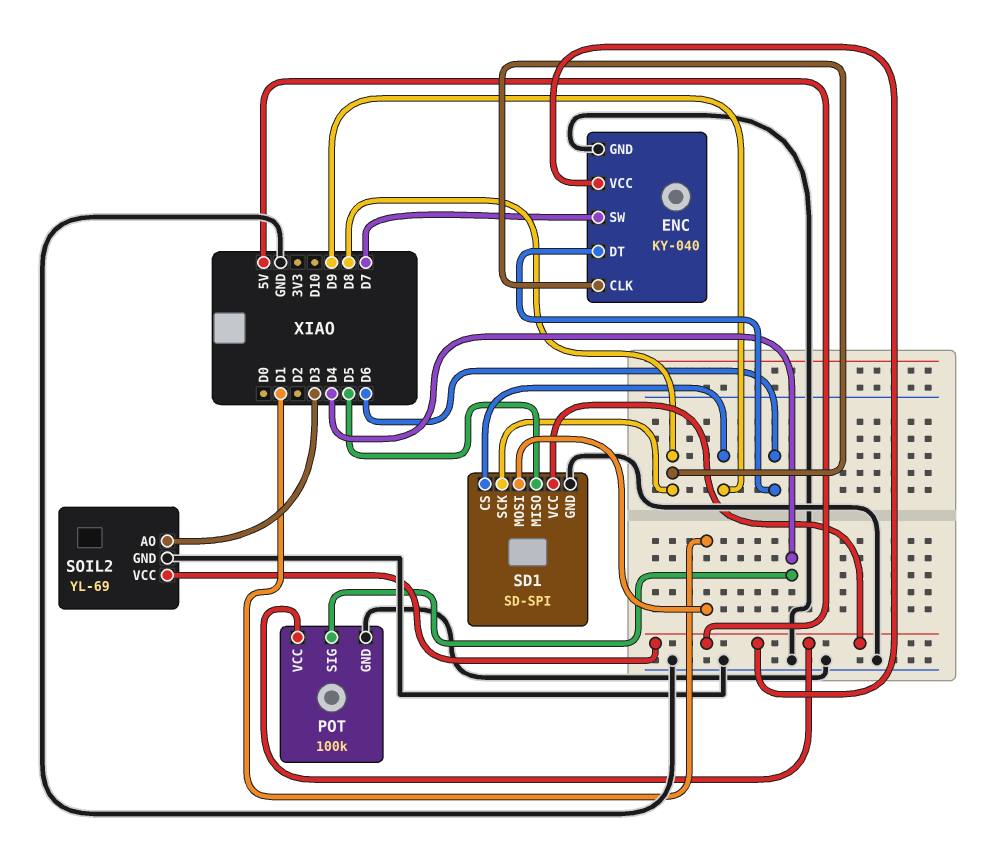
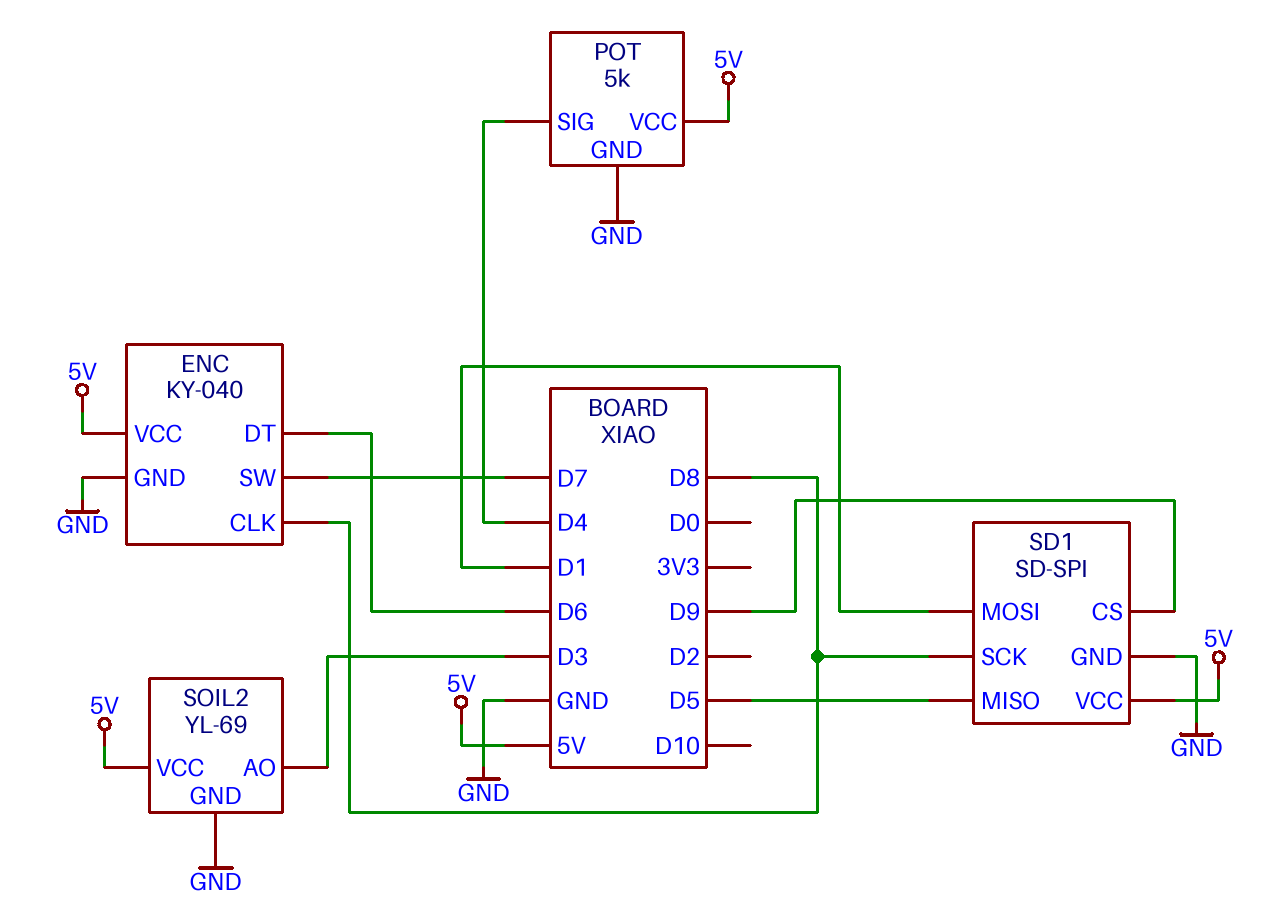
POT: 100k -> 5k

